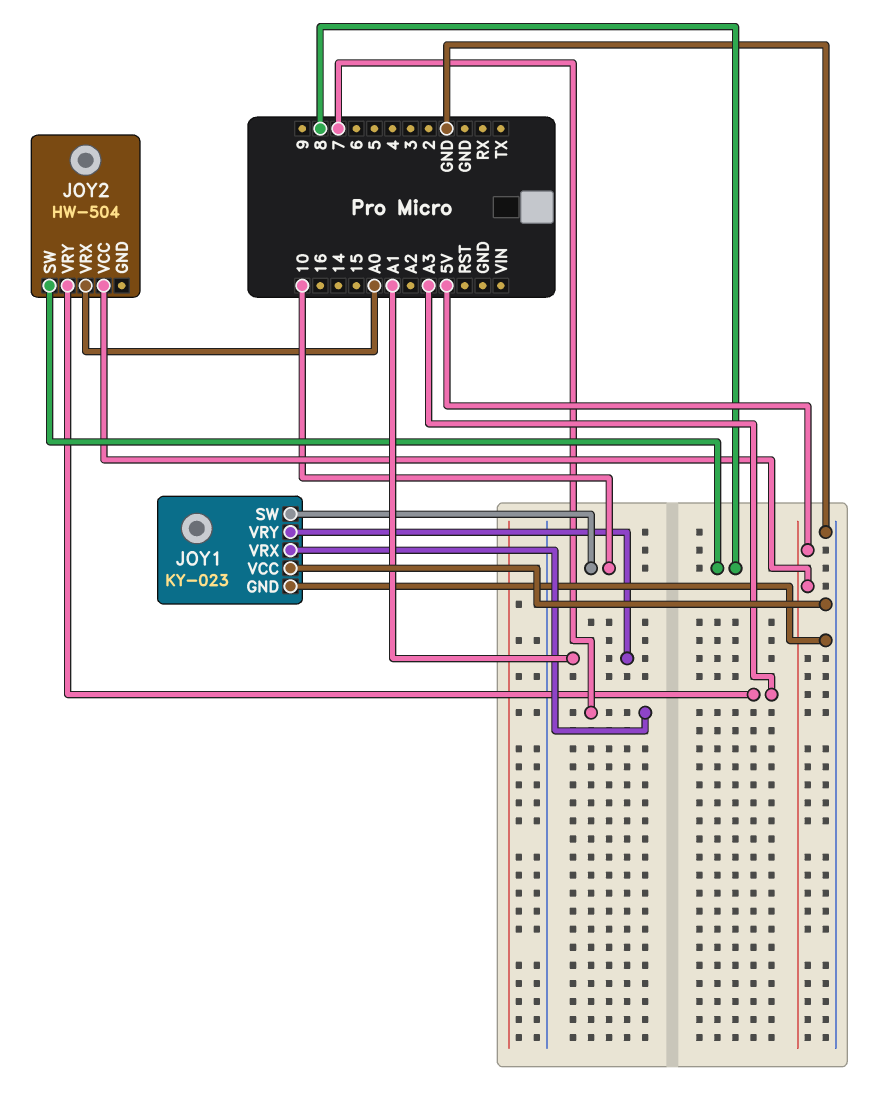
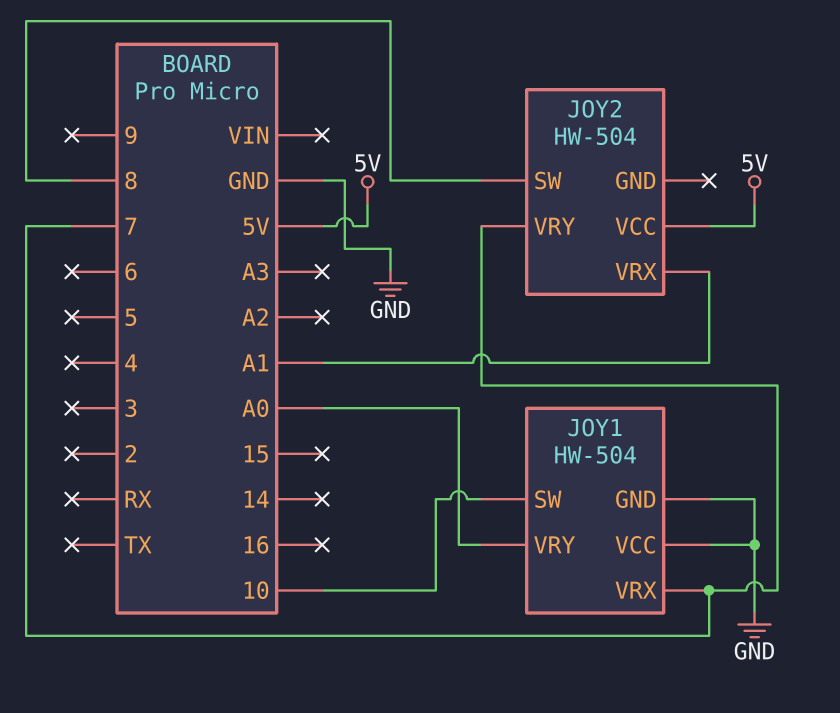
JOY1: KY-023 -> HW-504
JOY1 pin VRY: A1 -> A0
JOY2 pin VRX: A0 -> A1
JOY2 pin VRY: A3 -> 7

